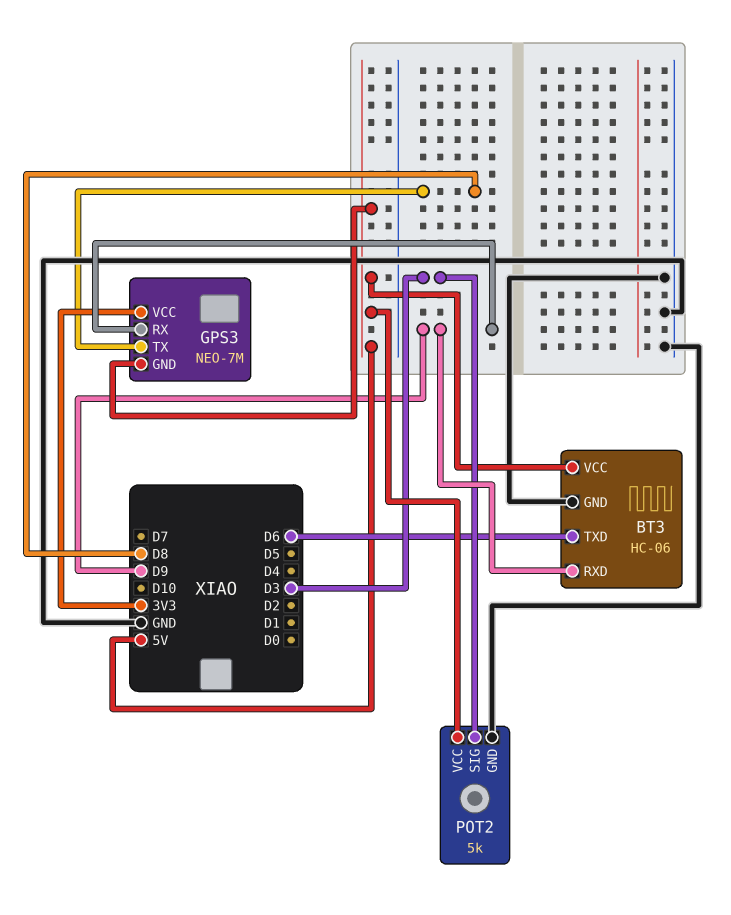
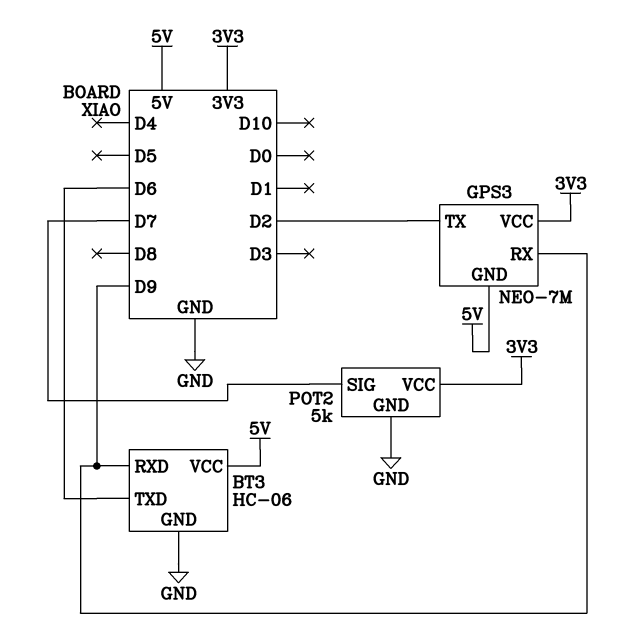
GPS3 pin TX: D8 -> D2
POT2 pin SIG: D3 -> D7
POT2 pin VCC: 5V -> 3V3

